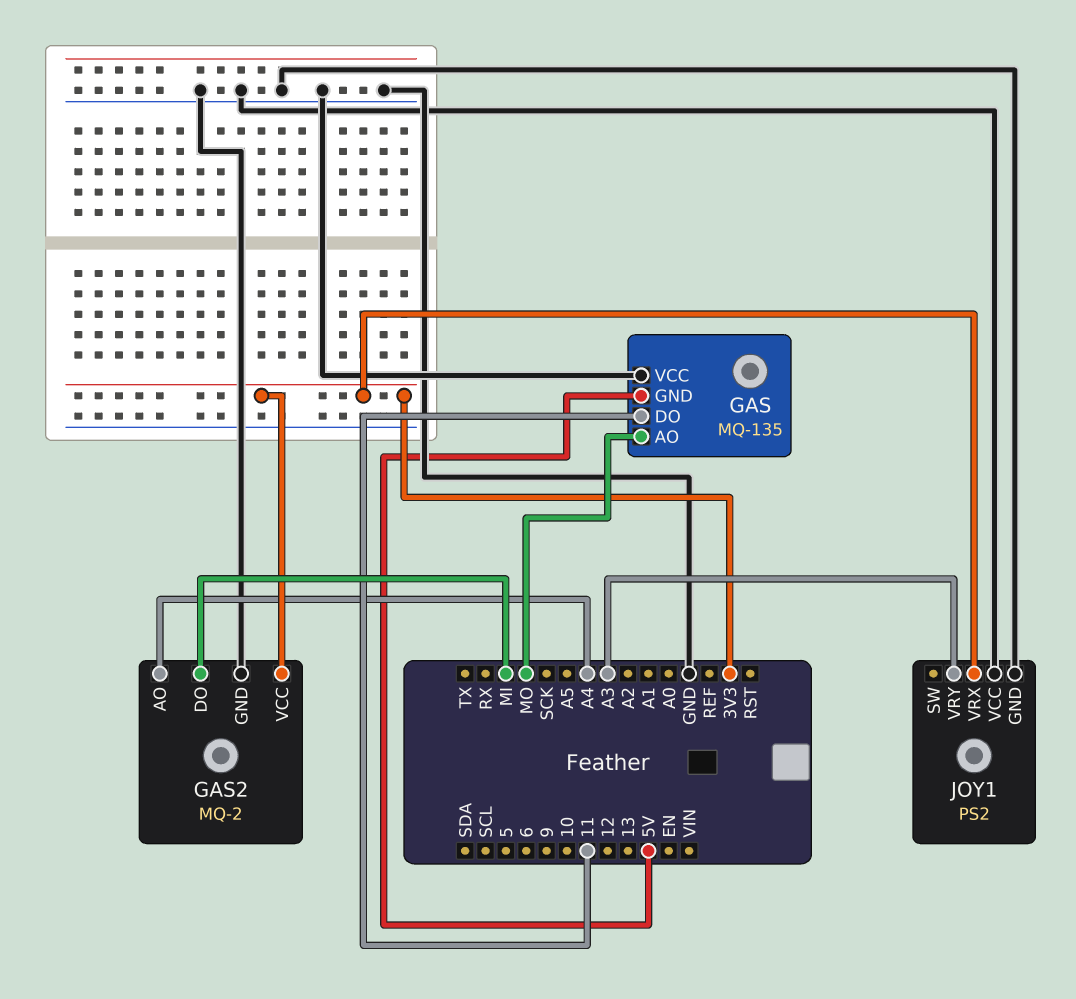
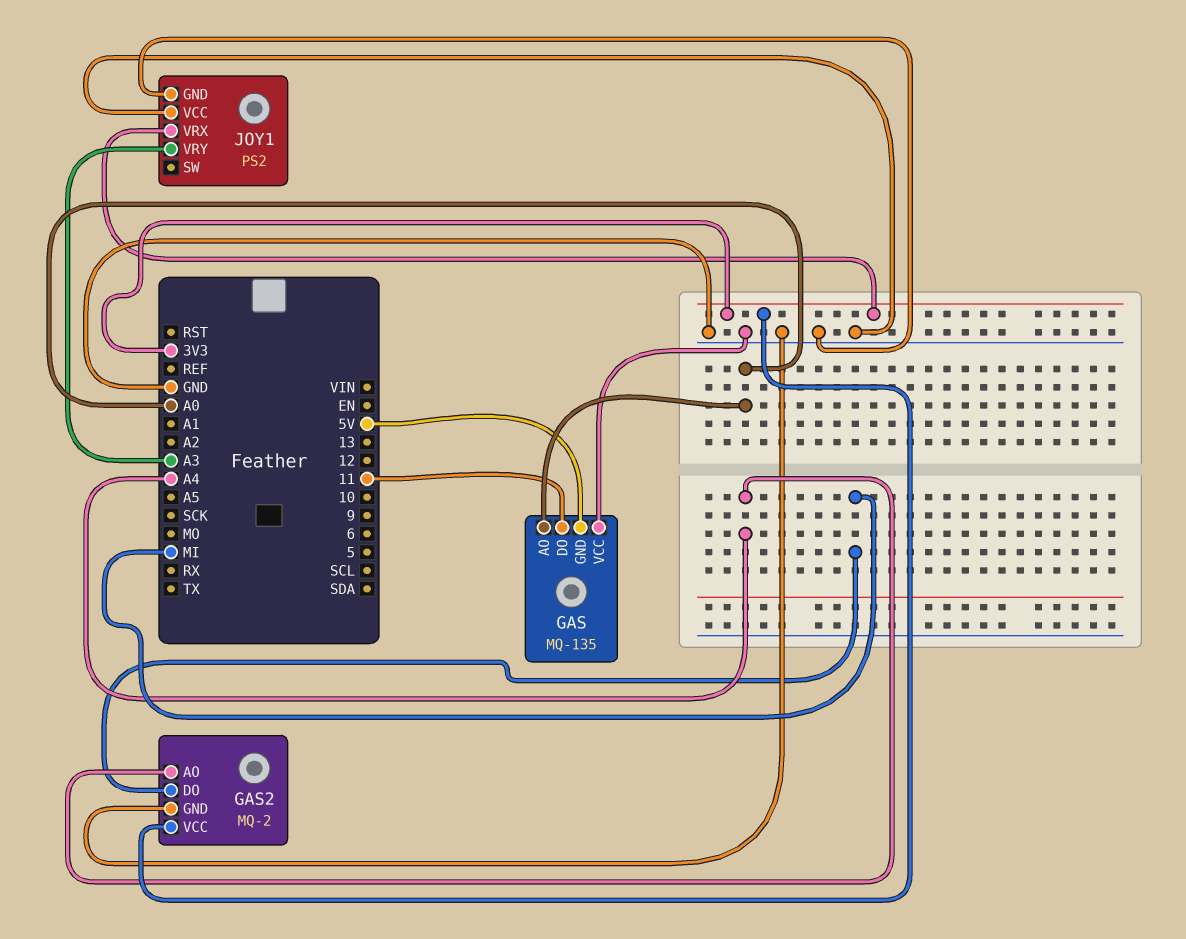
GAS pin AO: MO -> A0

